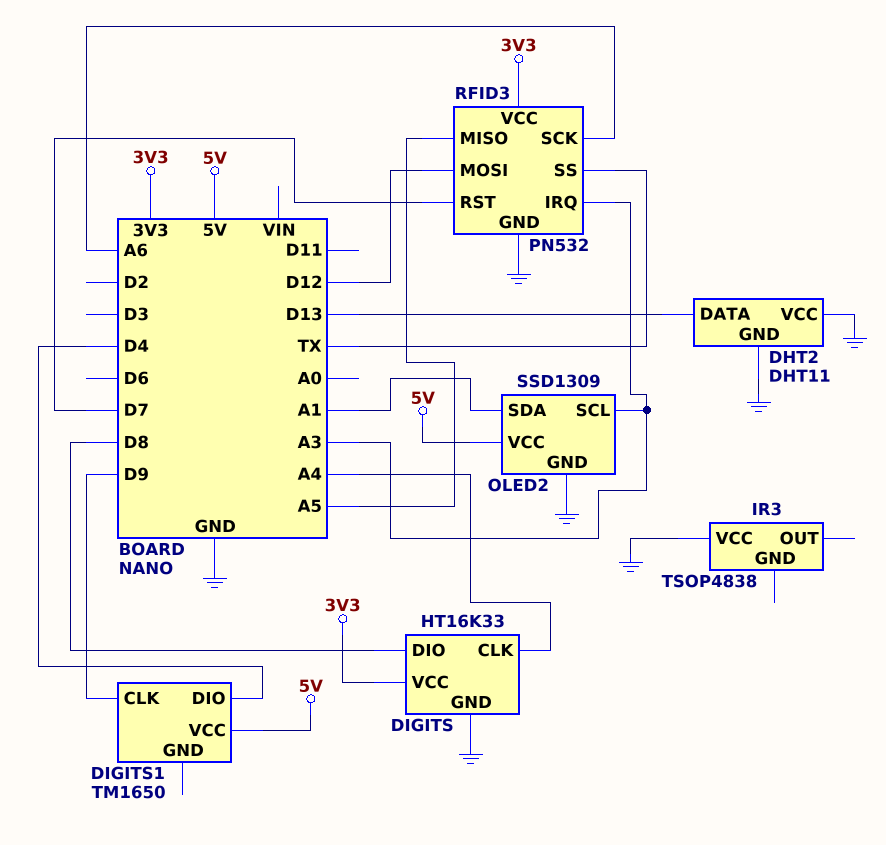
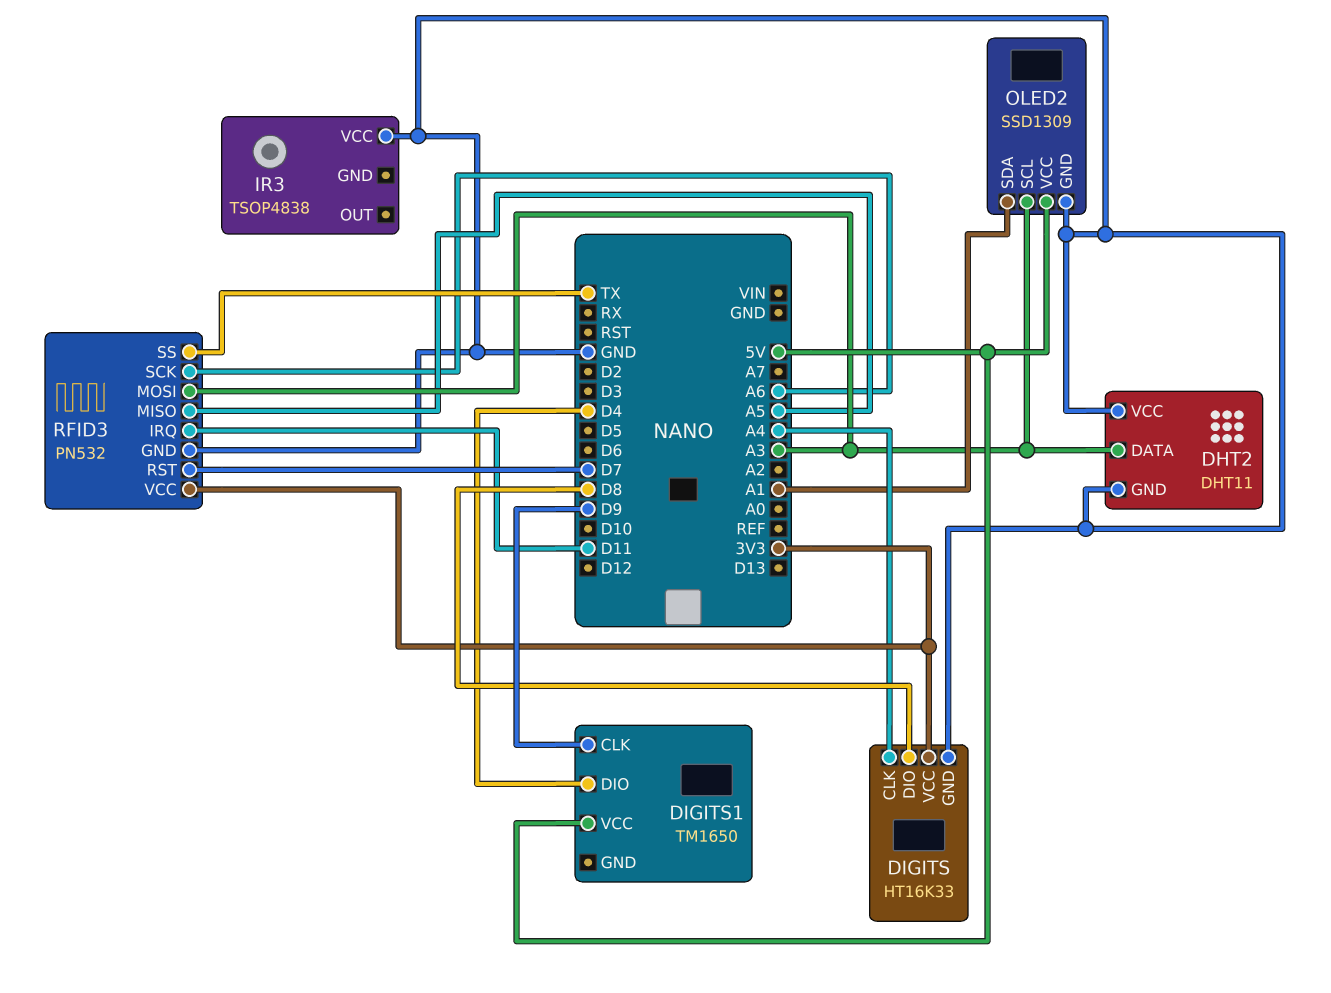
DHT2 pin DATA: D13 -> A3
RFID3 pin IRQ: A3 -> D11
RFID3 pin MOSI: D12 -> A3

